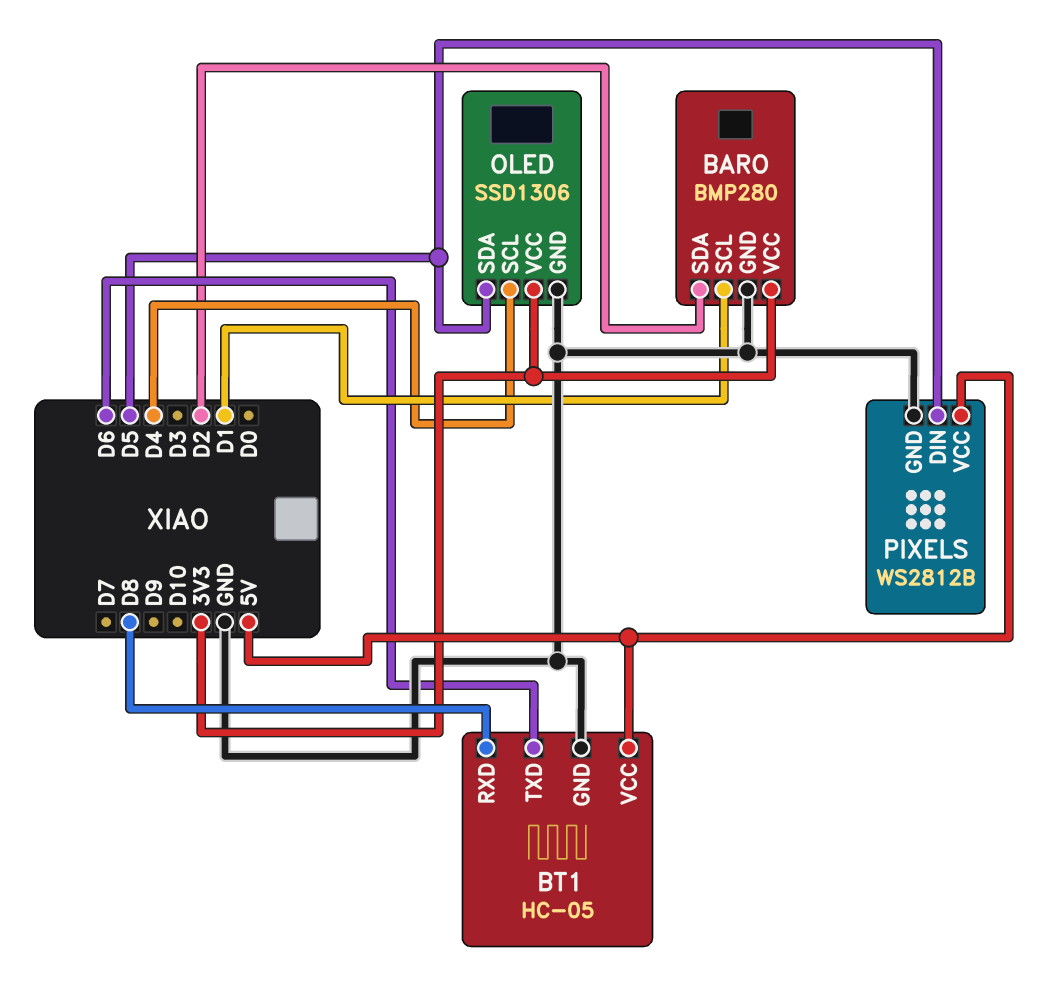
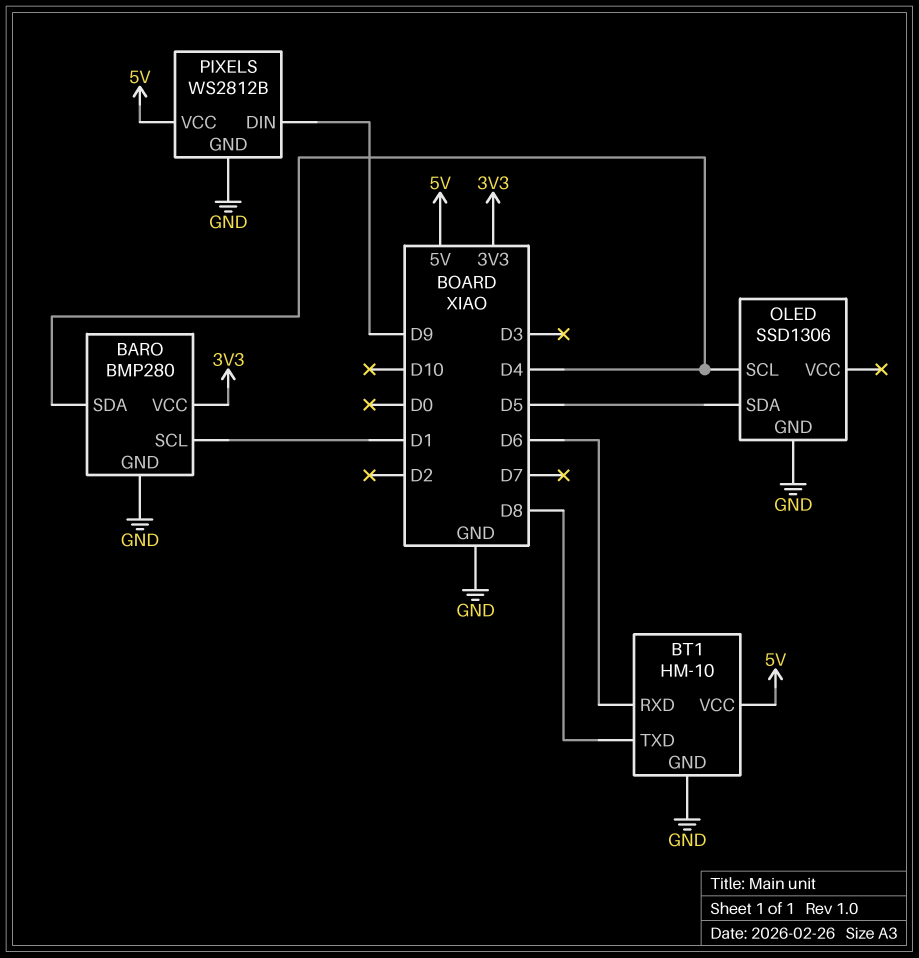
BARO pin SDA: D2 -> D4
BT1: HC-05 -> HM-10
BT1 pin RXD: D8 -> D6
BT1 pin TXD: D6 -> D8
OLED pin VCC: 3V3 -> none
PIXELS pin DIN: D5 -> D9

